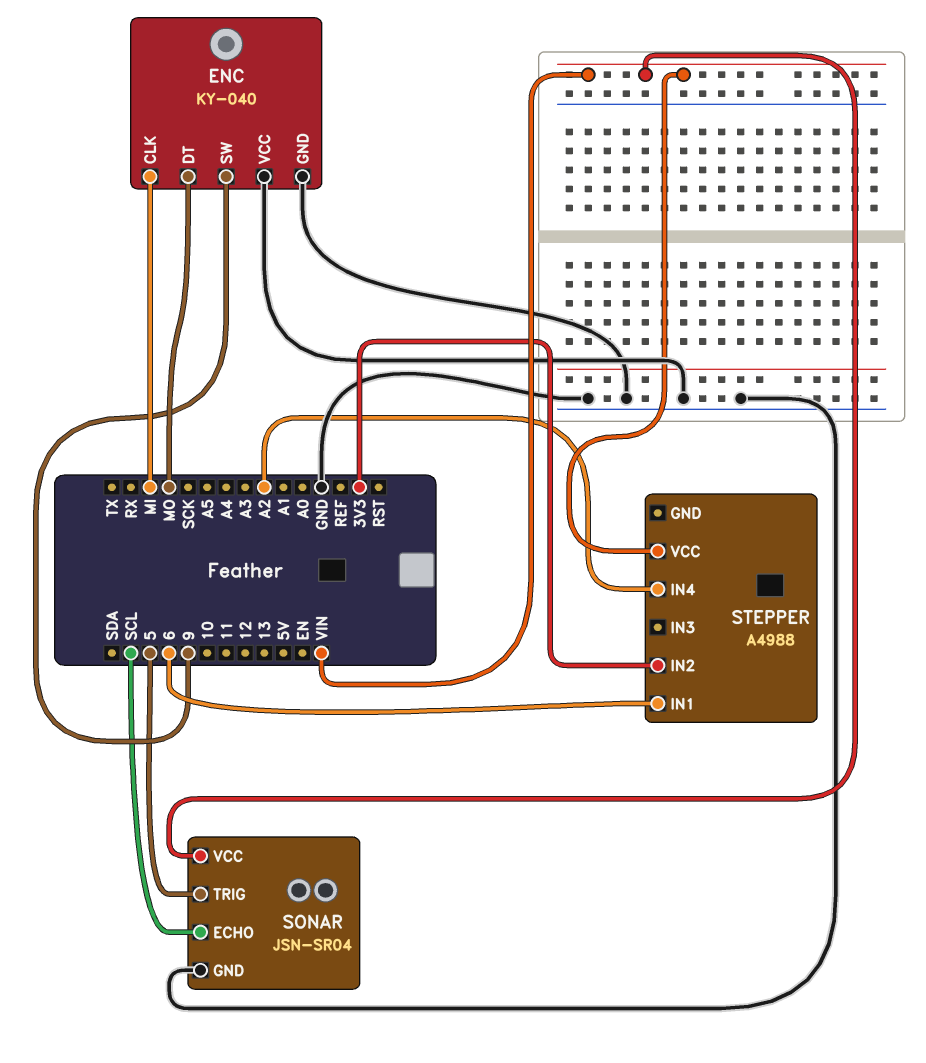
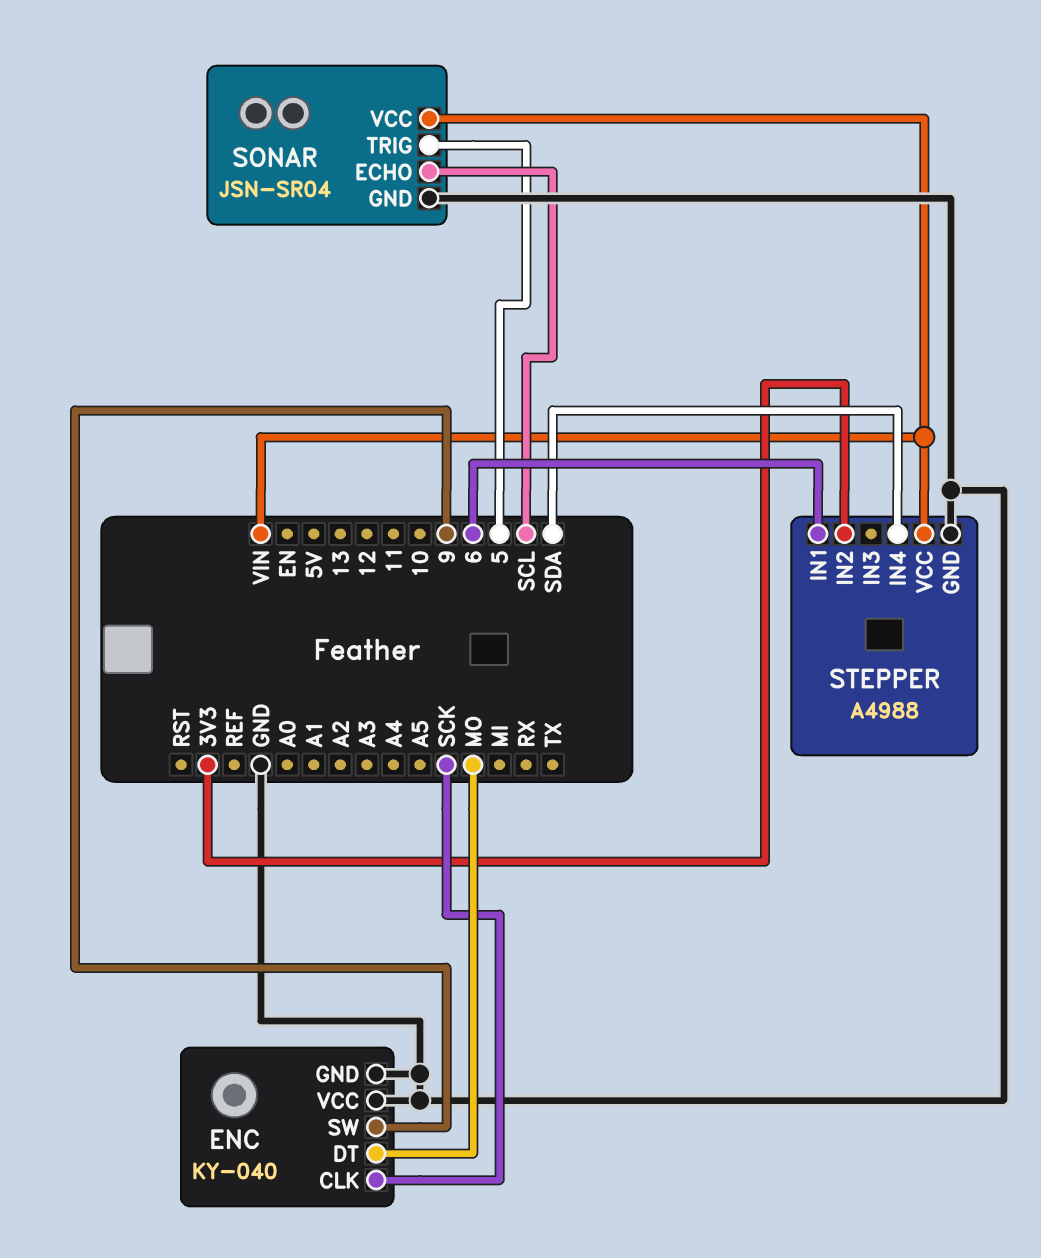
ENC pin CLK: MI -> SCK
STEPPER pin GND: none -> GND
STEPPER pin IN4: A2 -> SDA

